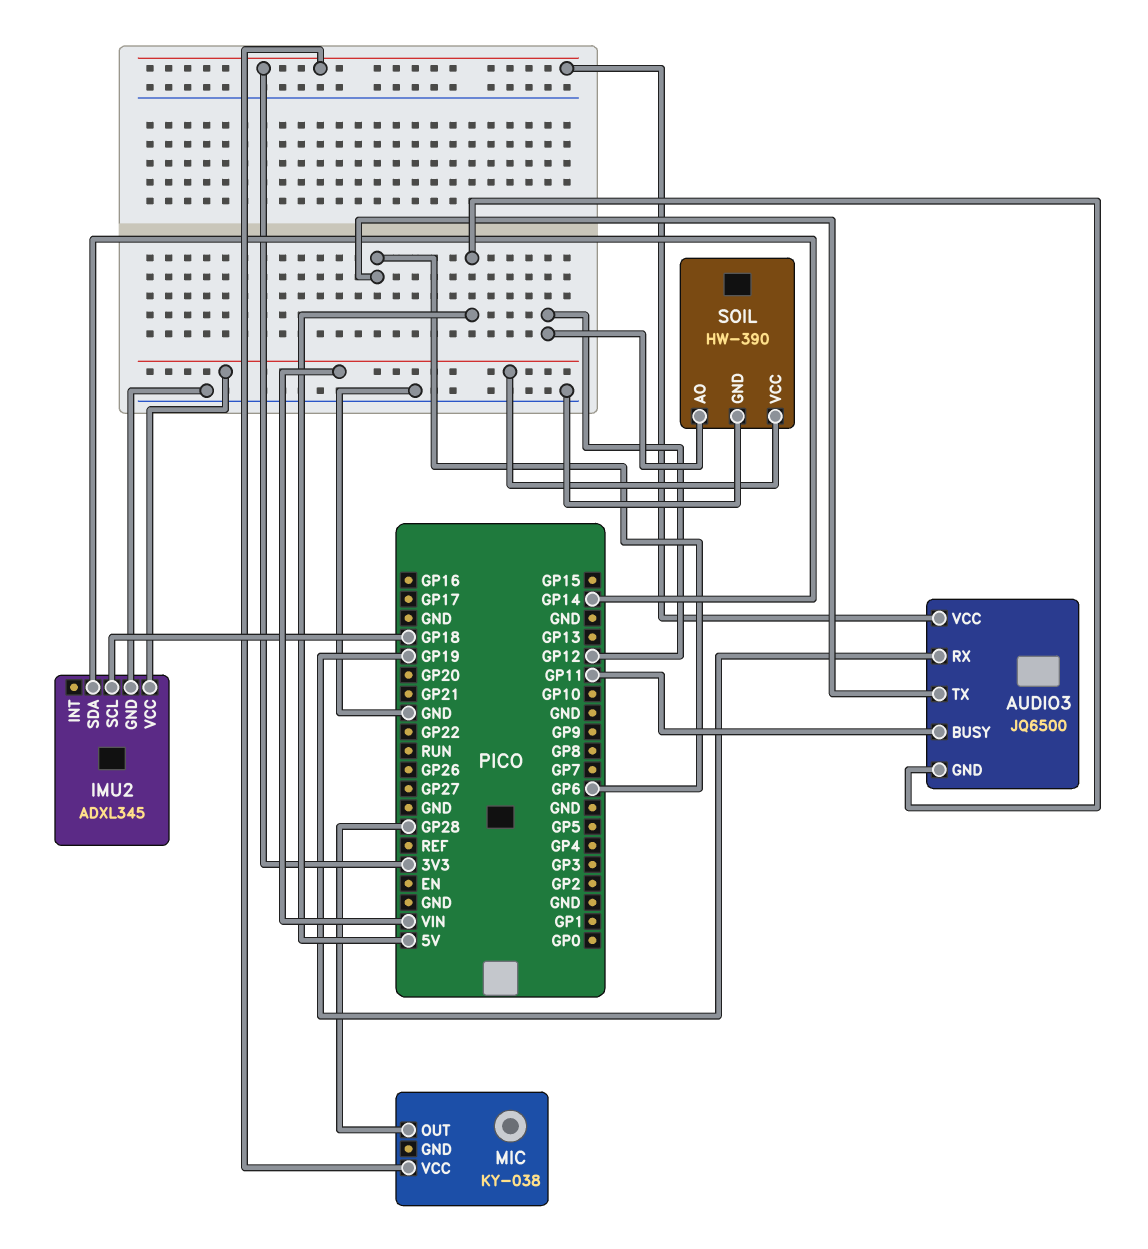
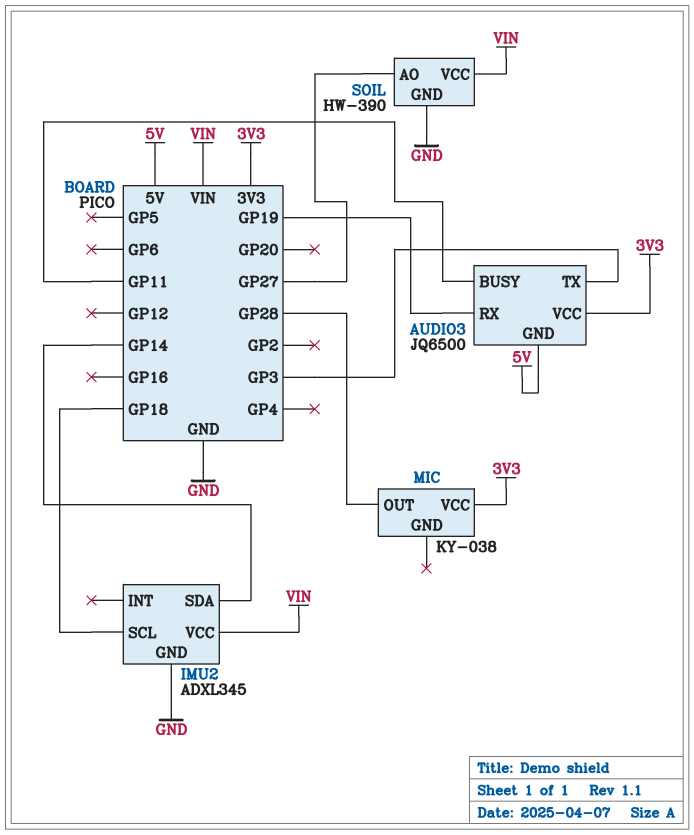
AUDIO3 pin TX: GP6 -> GP3
SOIL pin AO: GP12 -> GP27

